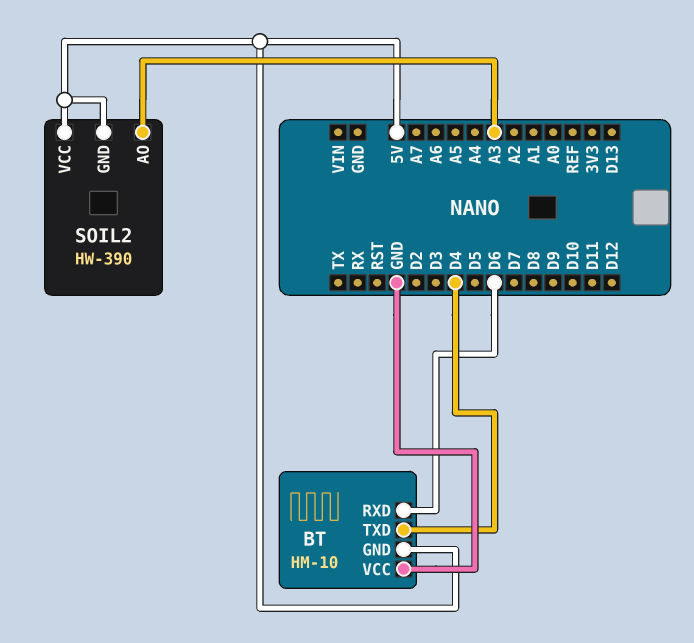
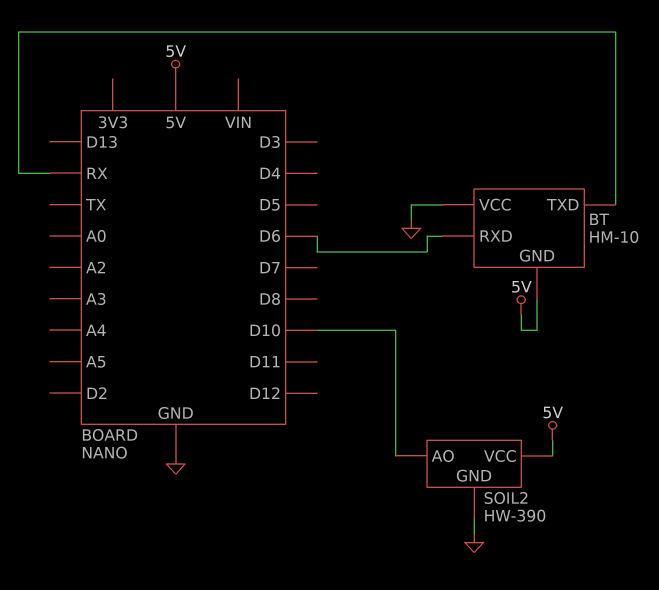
BT pin TXD: D4 -> RX
SOIL2 pin AO: A3 -> D10
SOIL2 pin GND: 5V -> GND

